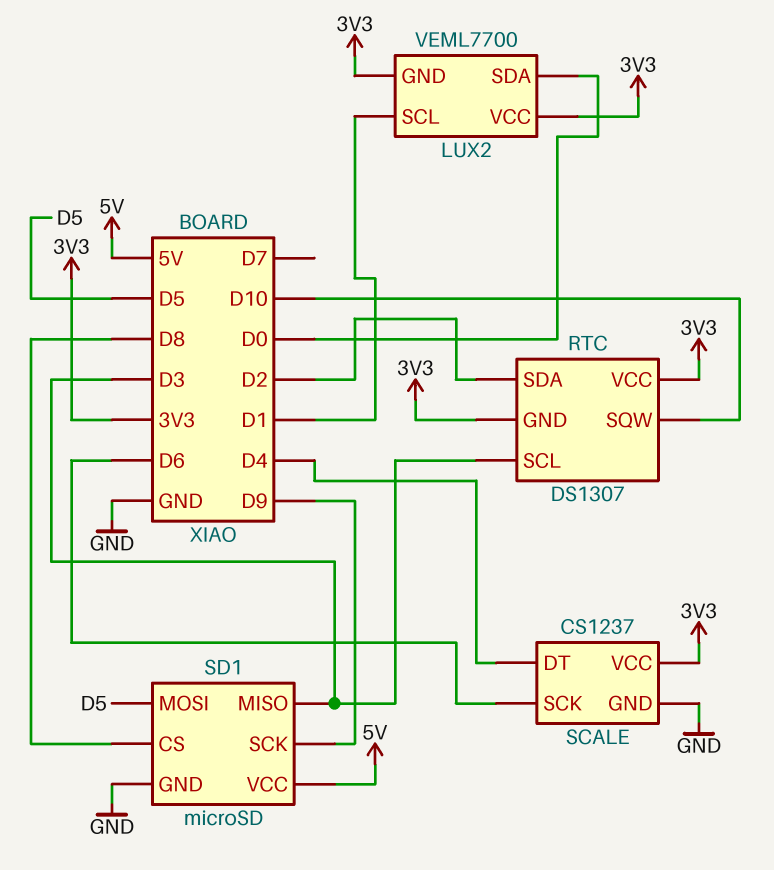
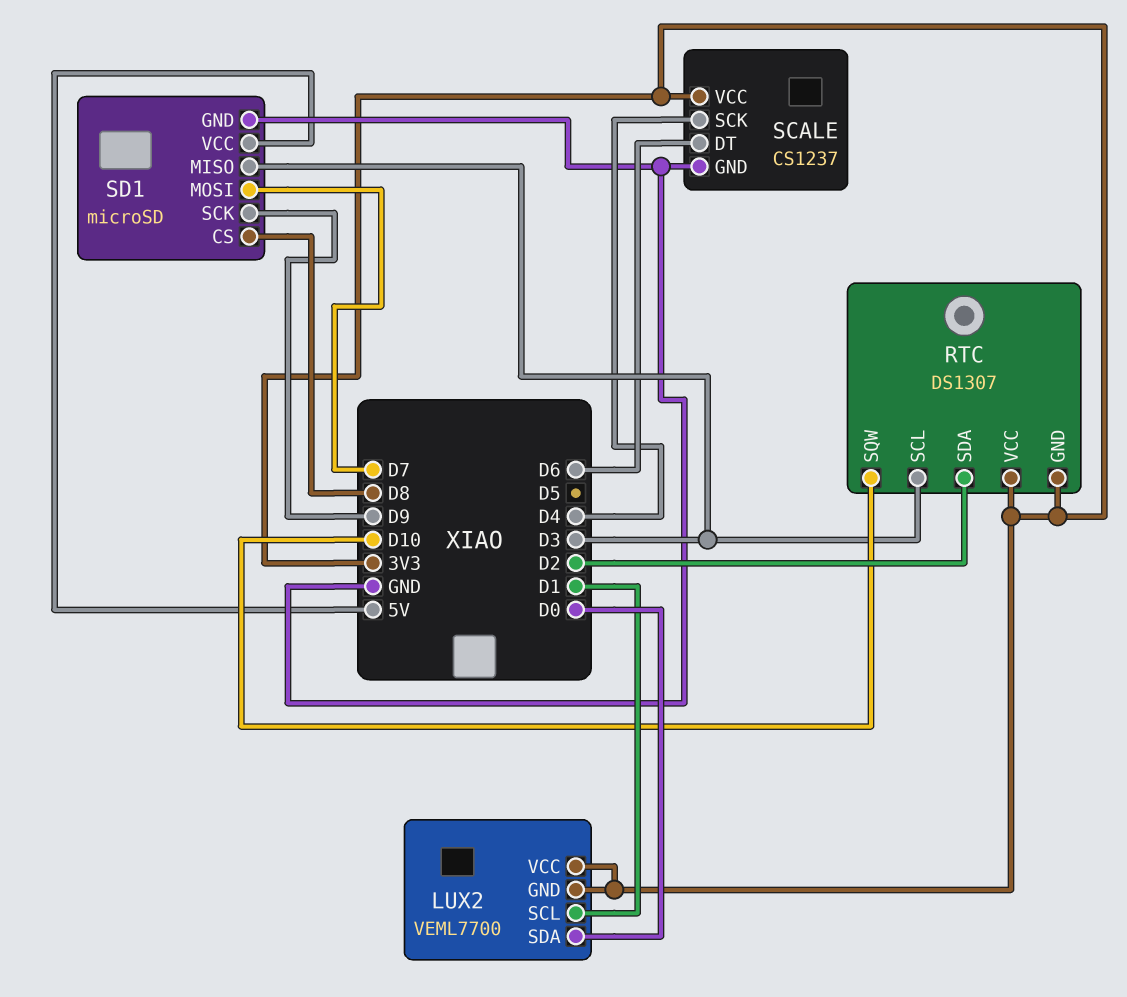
SCALE pin DT: D4 -> D6
SCALE pin SCK: D6 -> D4
SD1 pin MOSI: D5 -> D7

